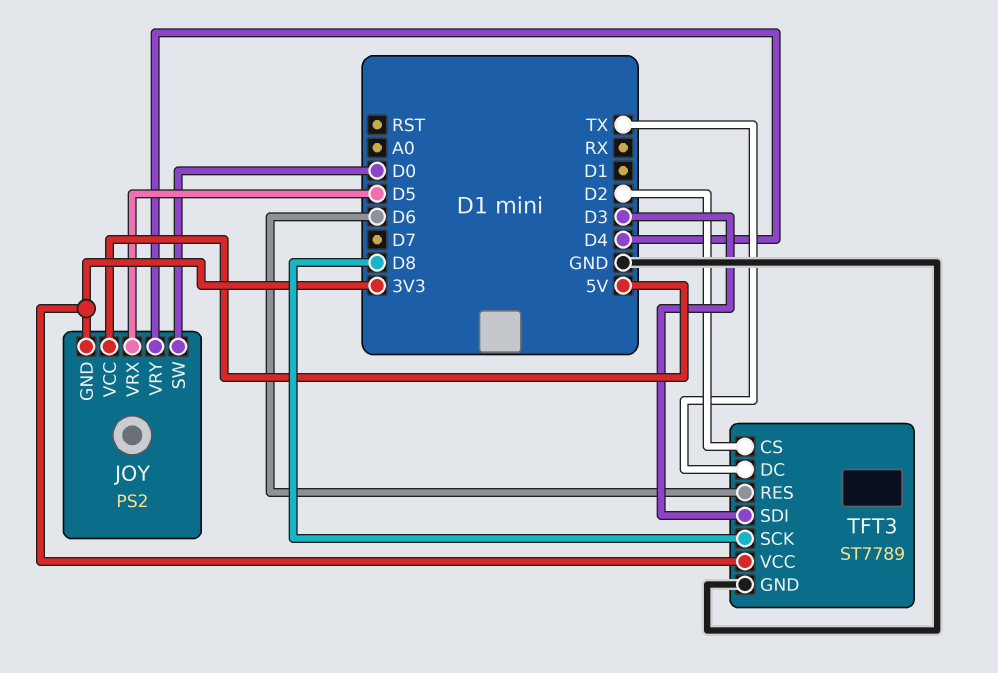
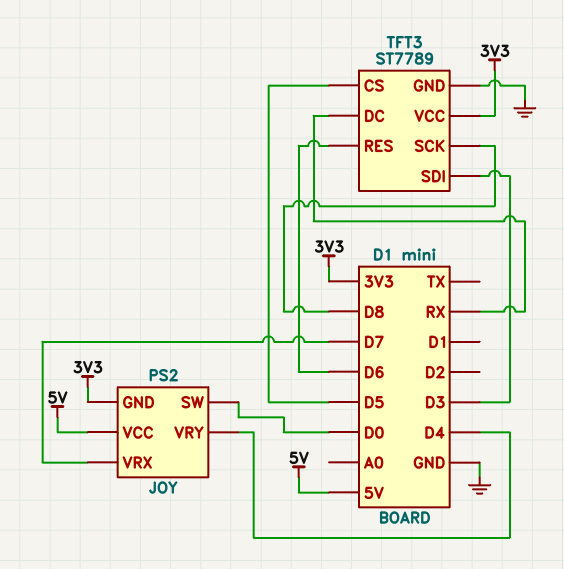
JOY pin VRX: D5 -> D7
TFT3 pin CS: D2 -> D5
TFT3 pin DC: TX -> RX

